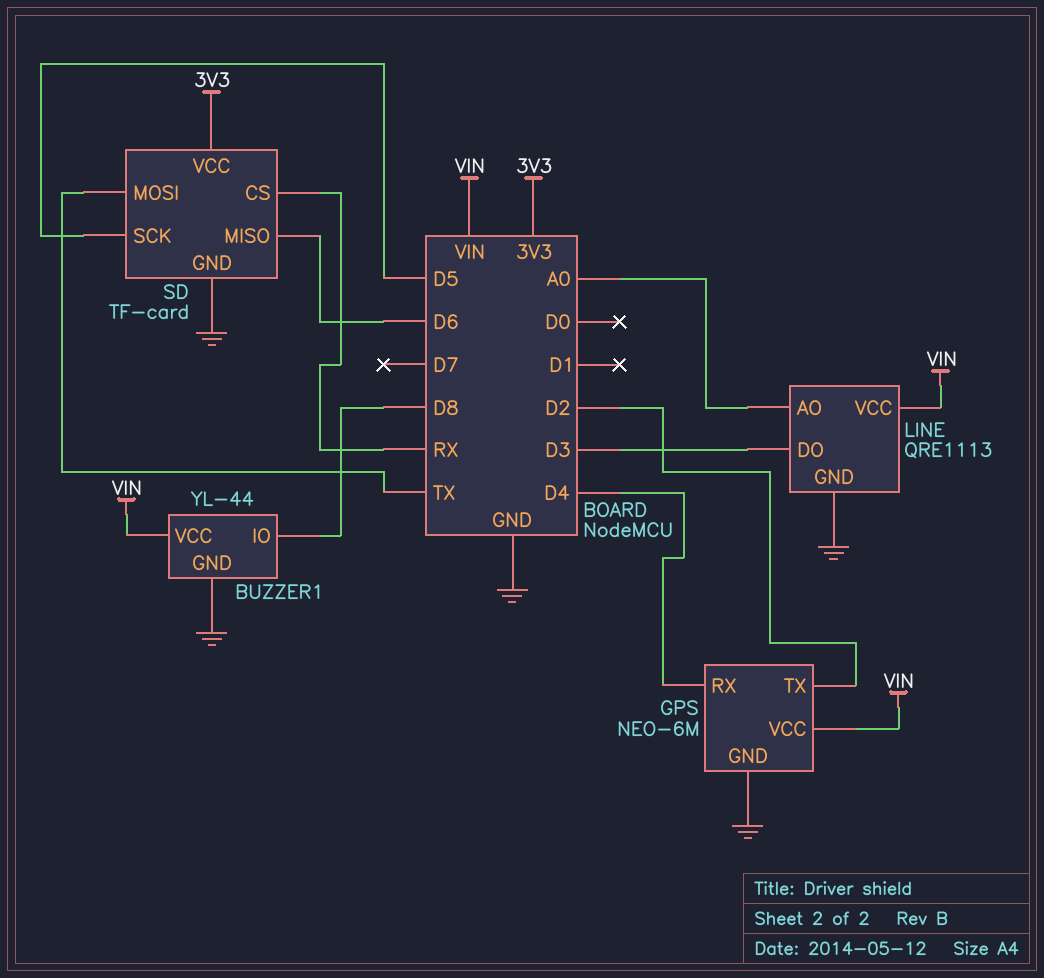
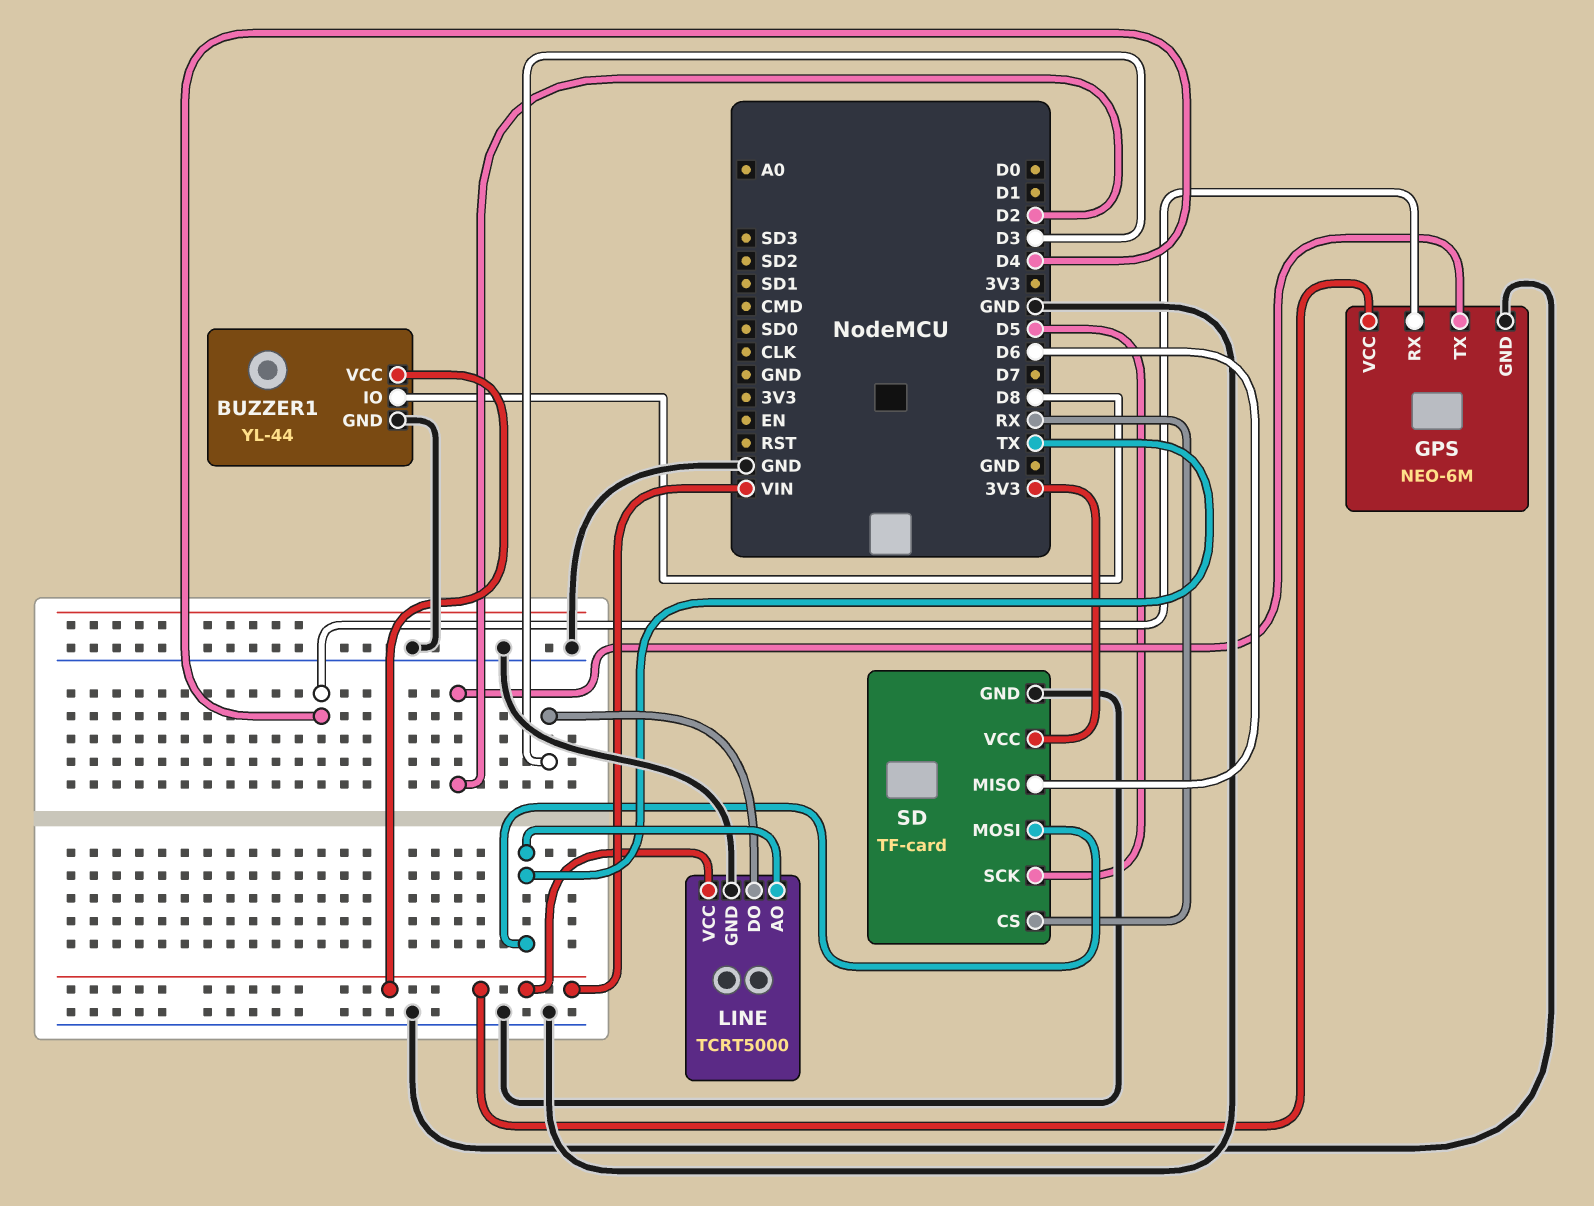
LINE: QRE1113 -> TCRT5000
LINE pin AO: A0 -> TX

